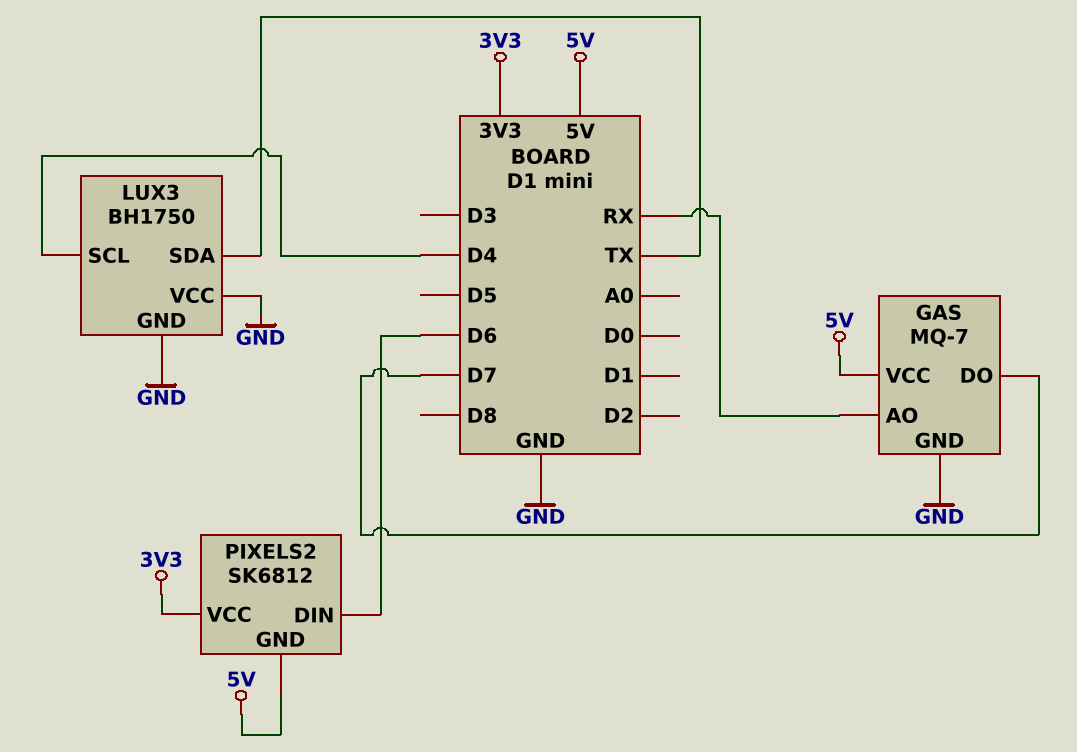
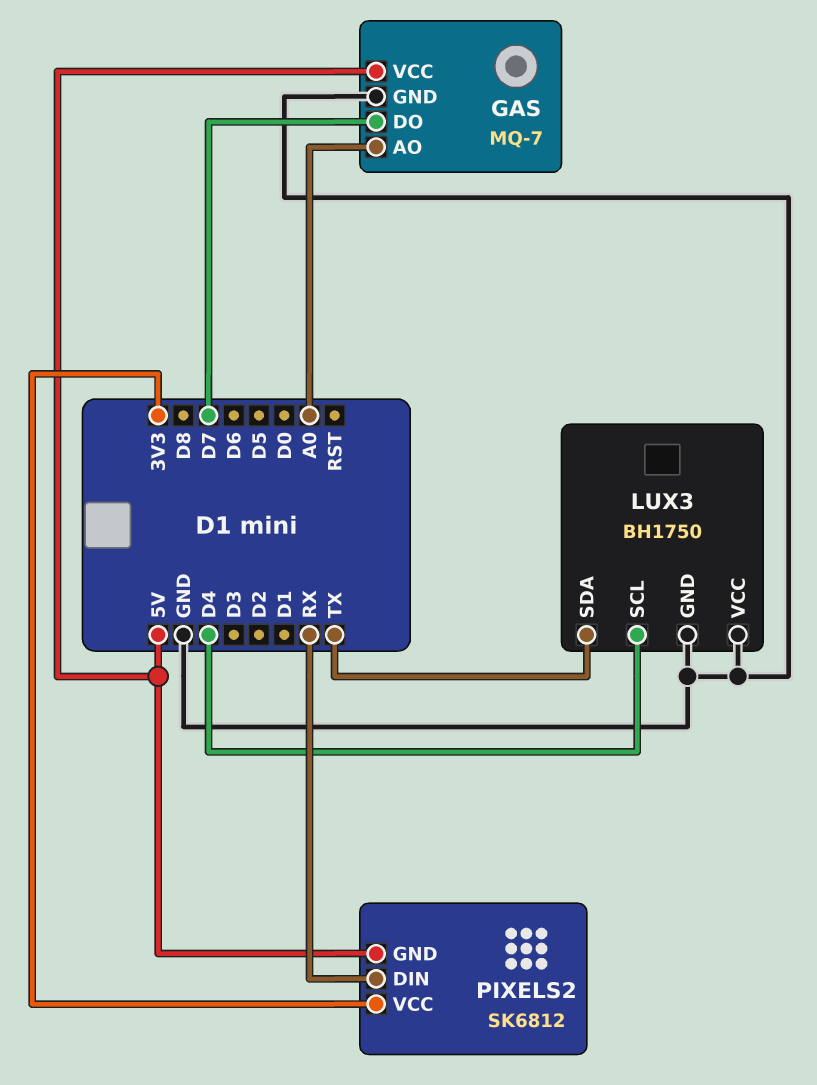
GAS pin AO: RX -> A0
PIXELS2 pin DIN: D6 -> RX

